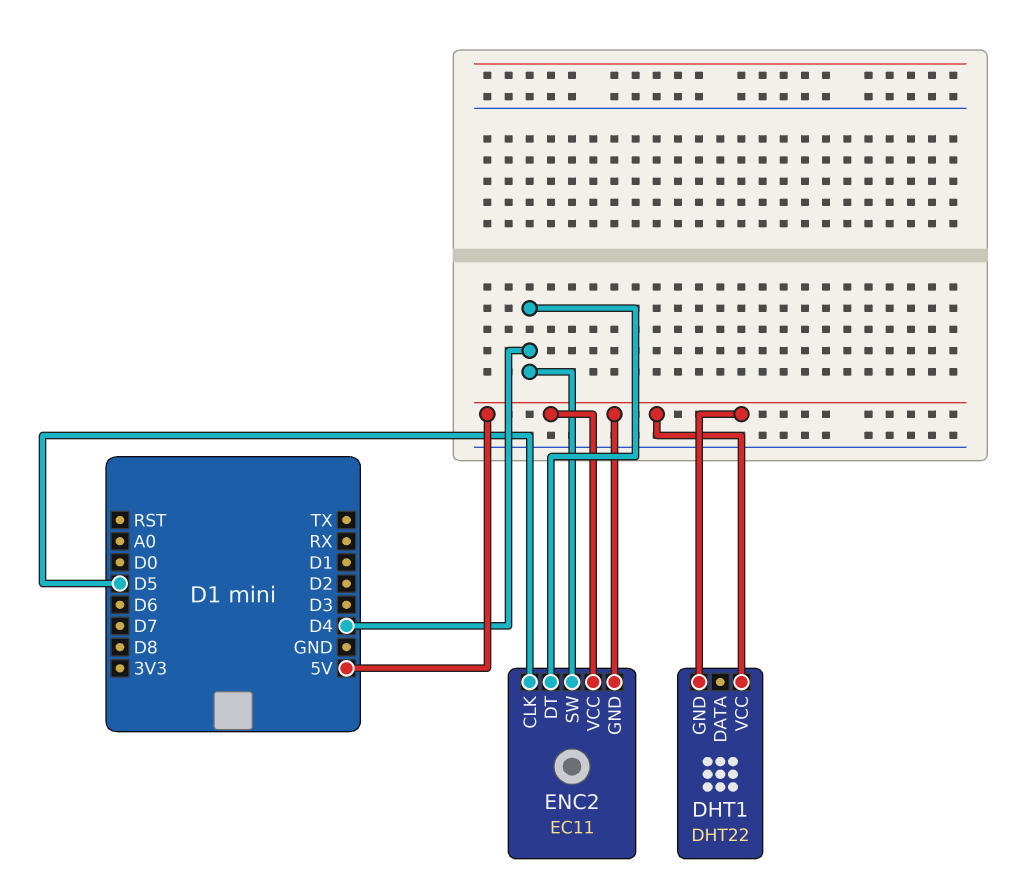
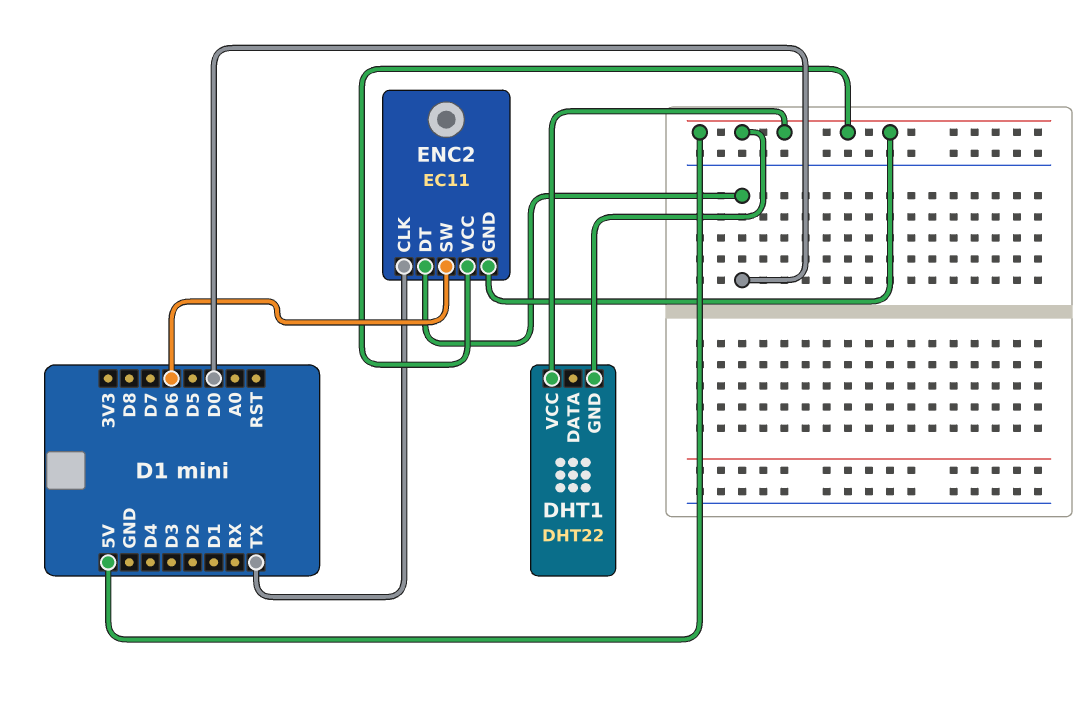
ENC2 pin CLK: D5 -> TX
ENC2 pin DT: D4 -> D0
ENC2 pin SW: D4 -> D6

